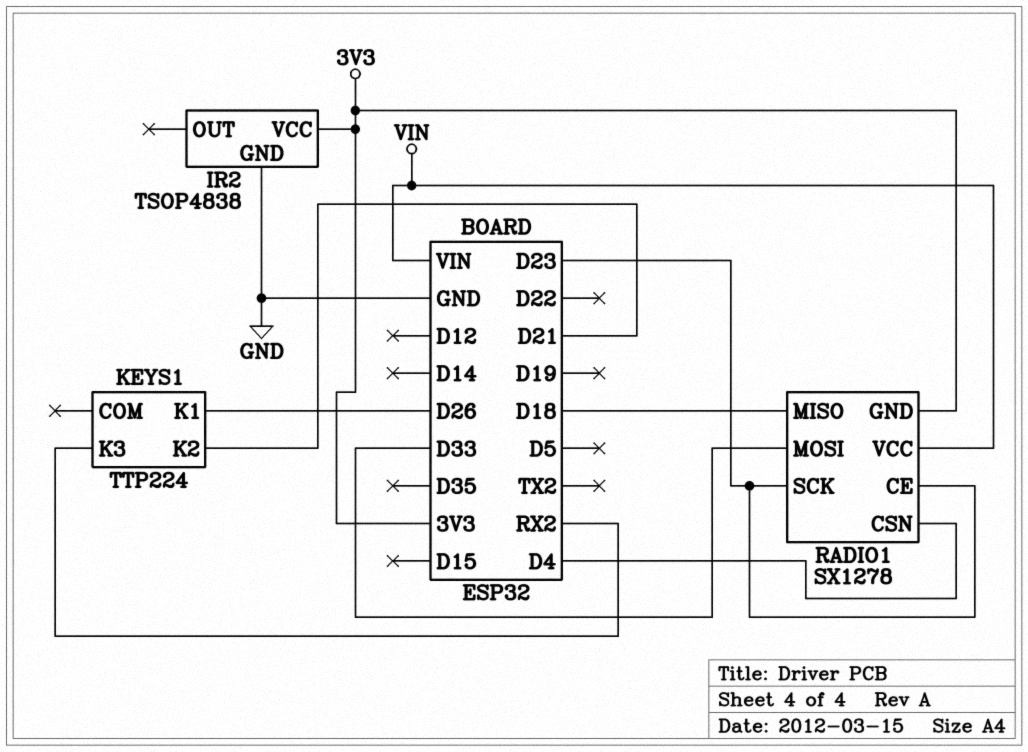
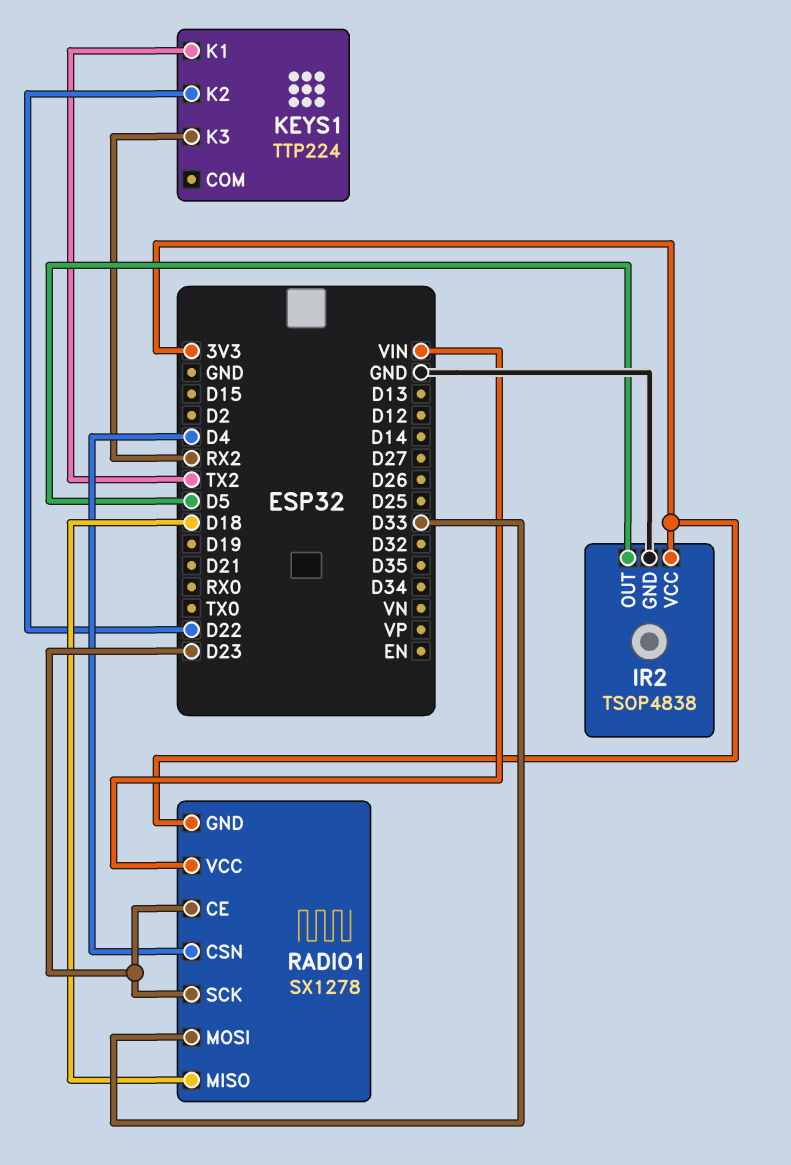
IR2 pin OUT: none -> D5
KEYS1 pin K1: D26 -> TX2
KEYS1 pin K2: D21 -> D22

